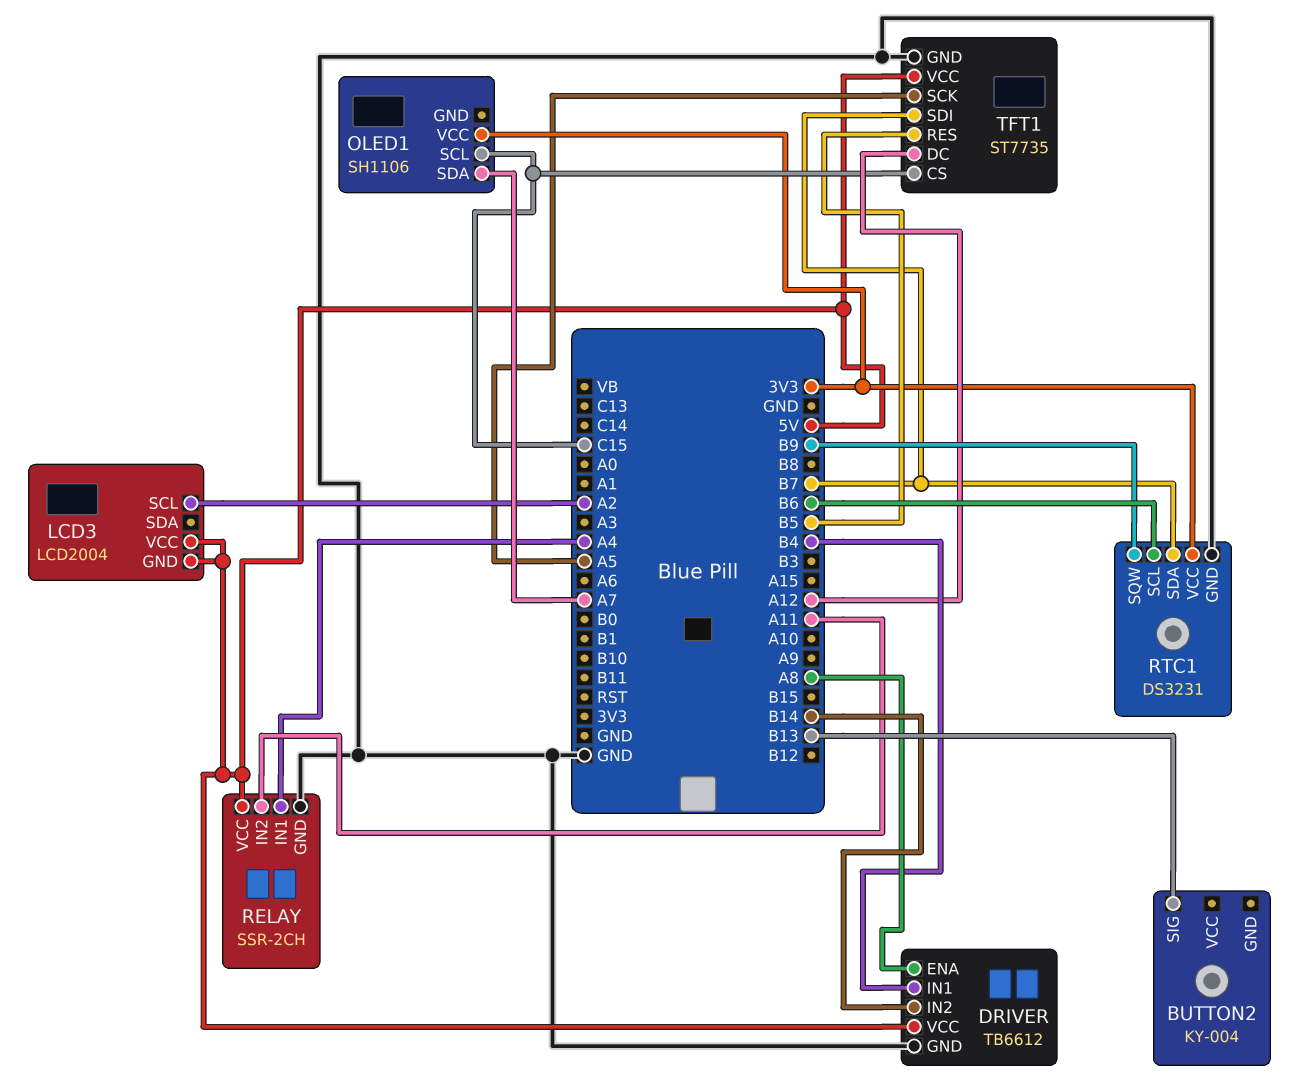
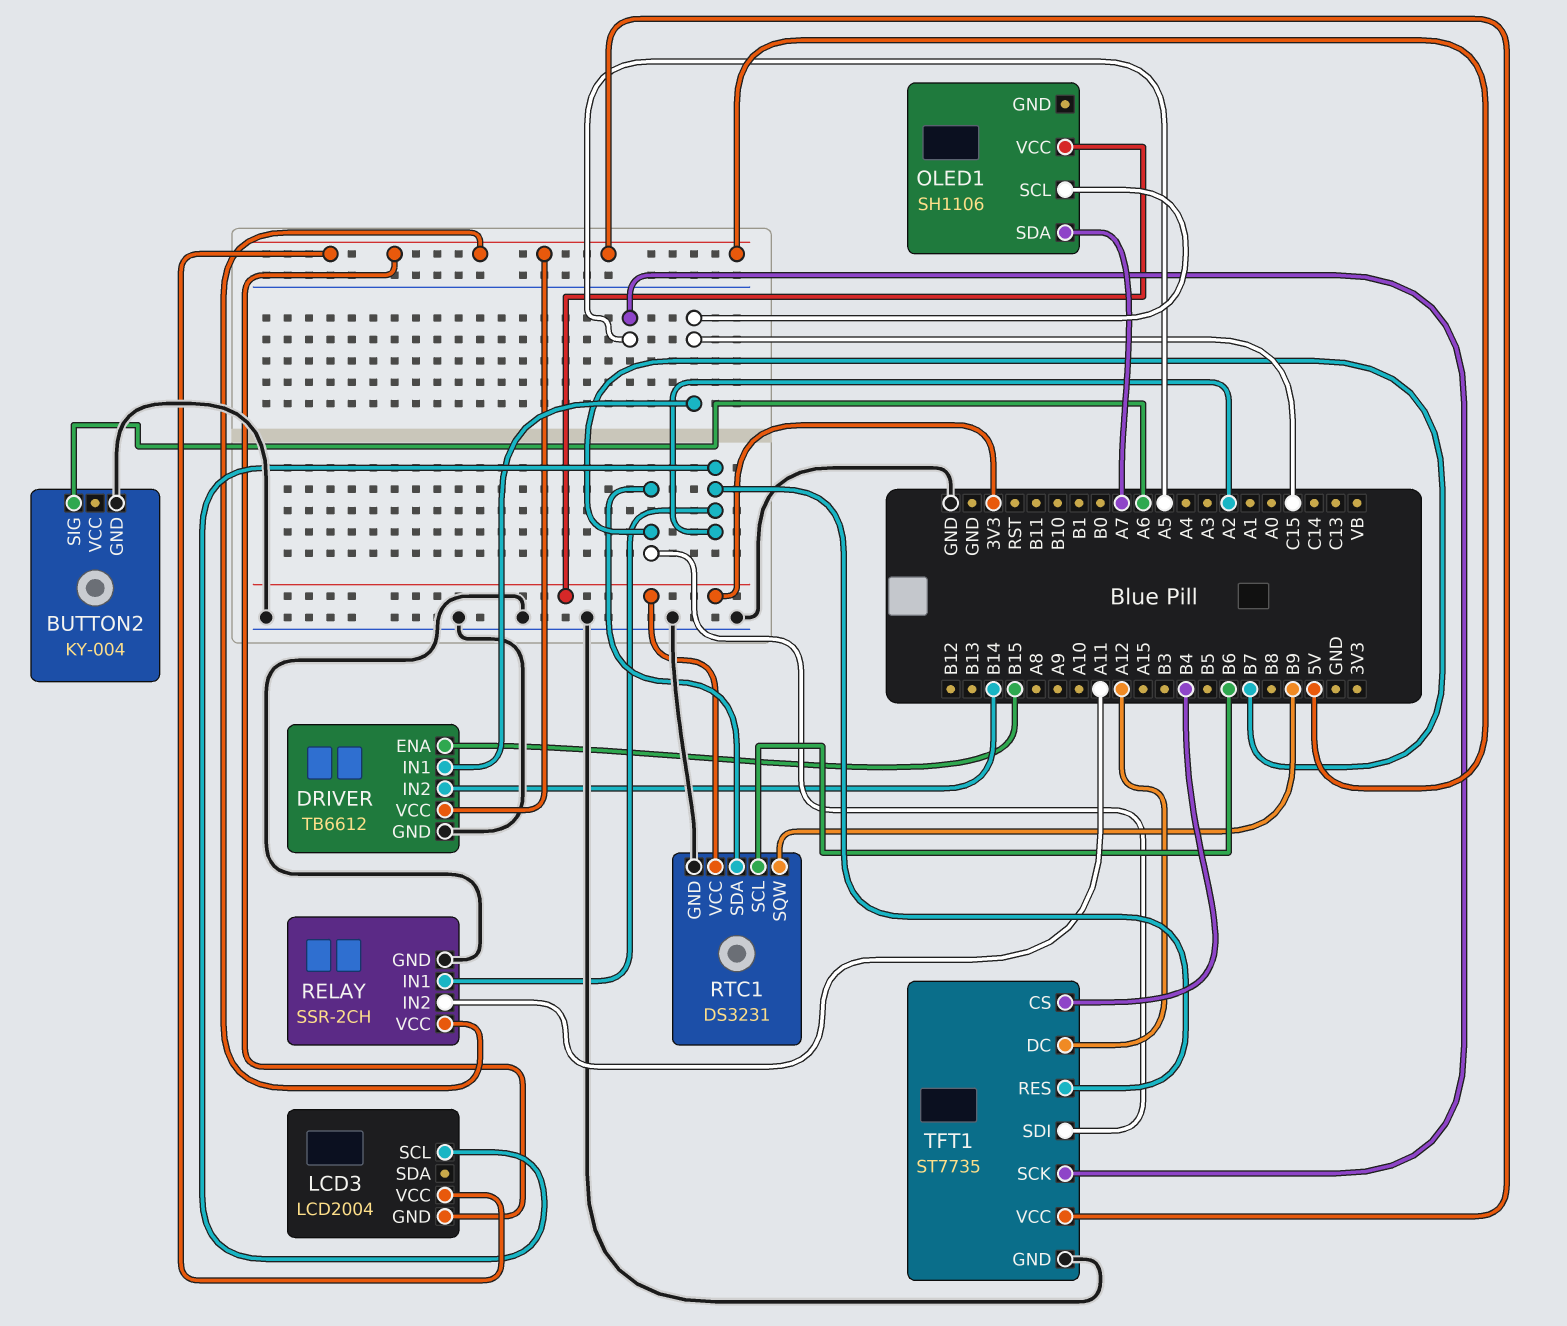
BUTTON2 pin GND: none -> GND
BUTTON2 pin SIG: B13 -> A6
DRIVER pin ENA: A8 -> B15
DRIVER pin IN1: B4 -> C15
RELAY pin IN1: A4 -> A2
TFT1 pin CS: C15 -> B4
TFT1 pin RES: B5 -> A2

